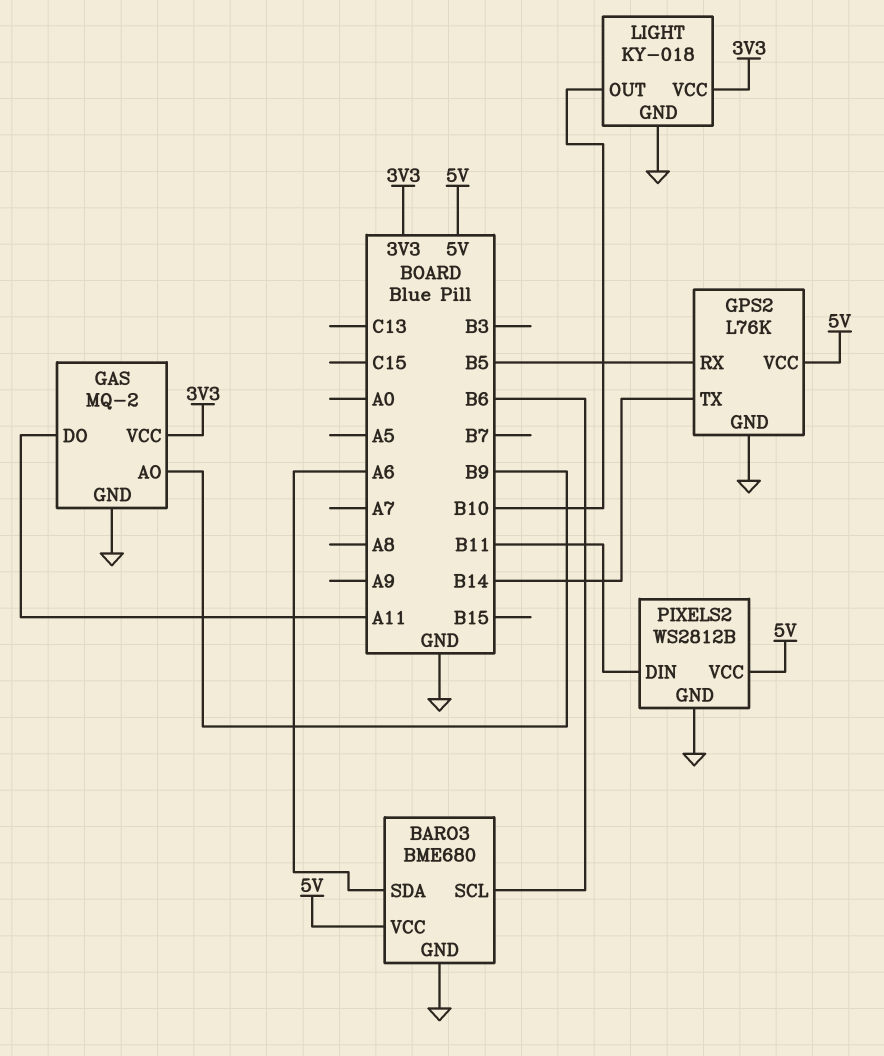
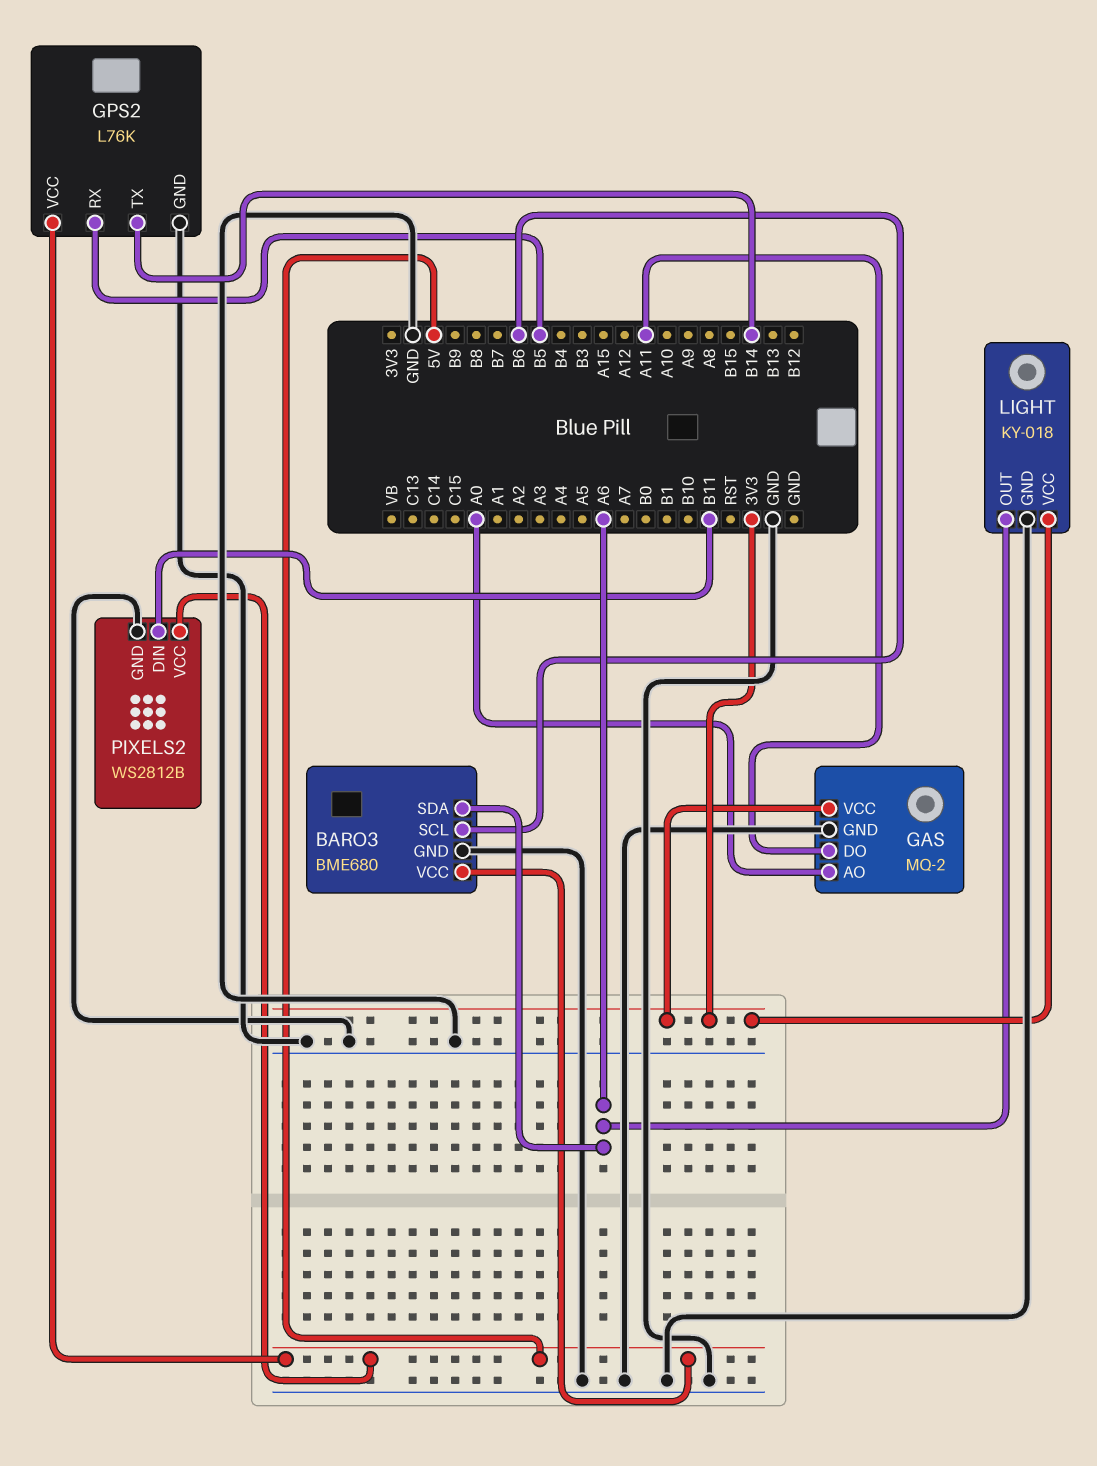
GAS pin AO: B9 -> A0
LIGHT pin OUT: B10 -> A6

